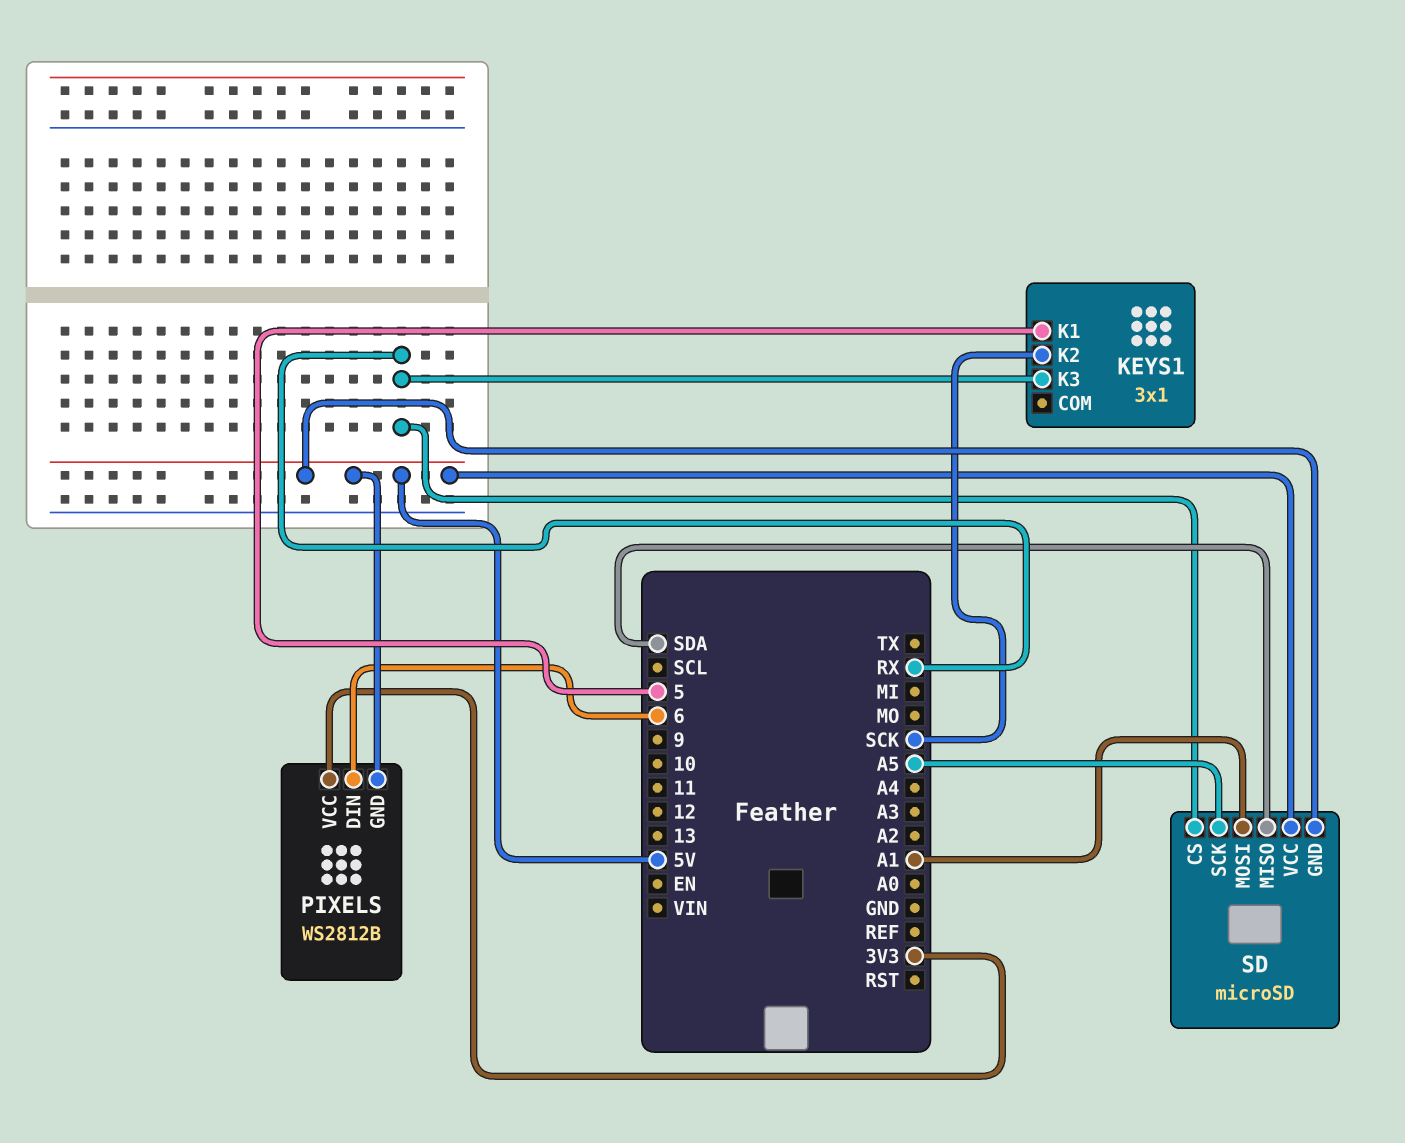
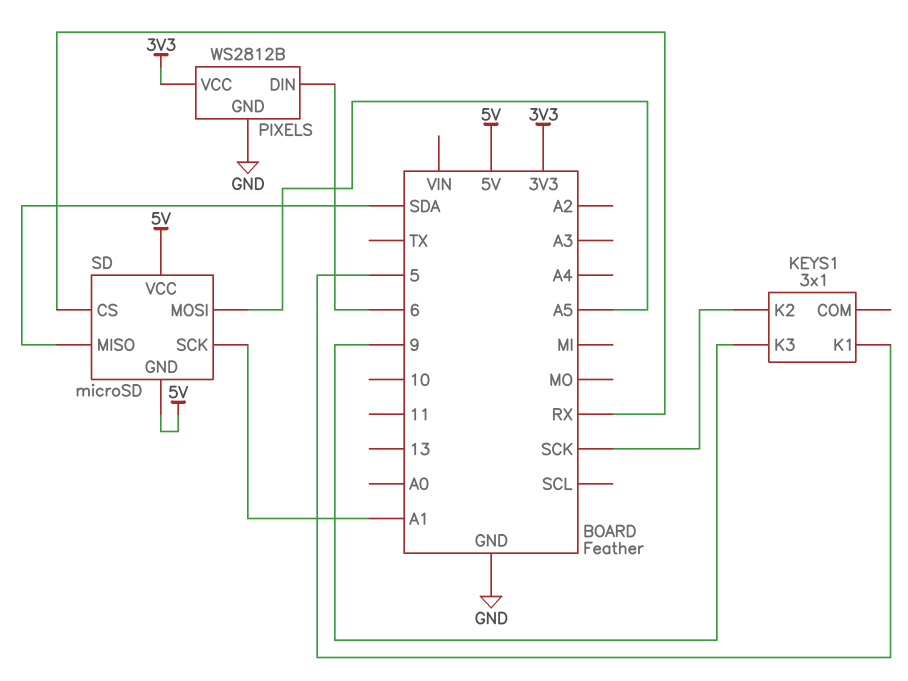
KEYS1 pin K3: RX -> 9
PIXELS pin GND: 5V -> GND
SD pin MOSI: A1 -> A5
SD pin SCK: A5 -> A1

